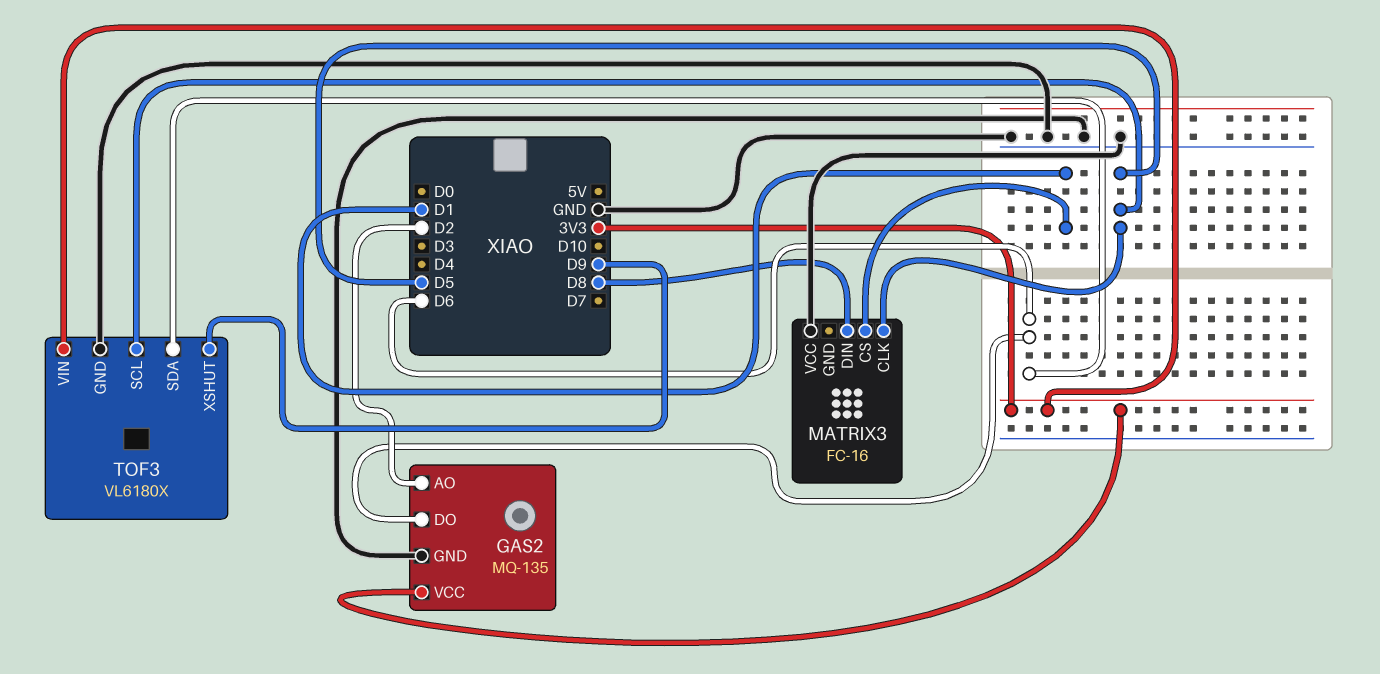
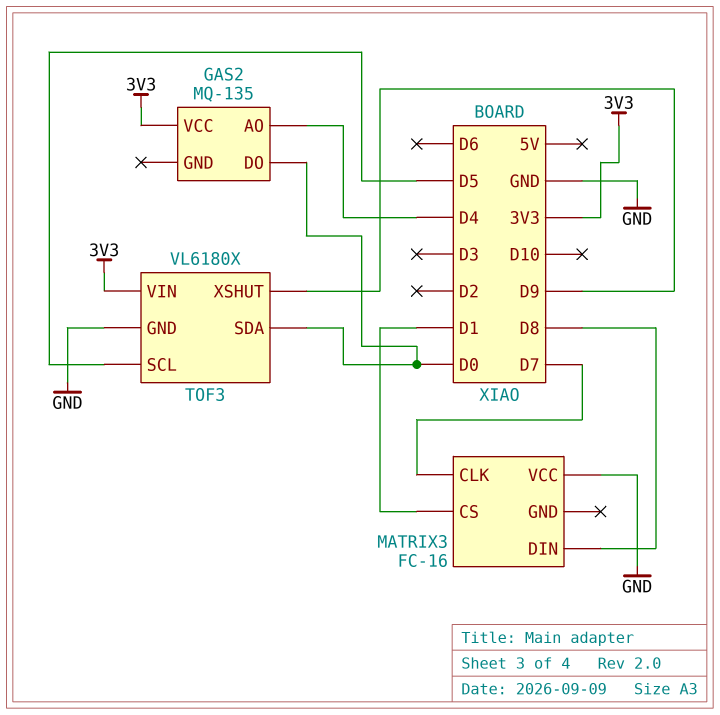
GAS2 pin AO: D2 -> D4
GAS2 pin DO: D6 -> D0
GAS2 pin GND: GND -> none
MATRIX3 pin CLK: D5 -> D7
TOF3 pin SDA: D6 -> D0

